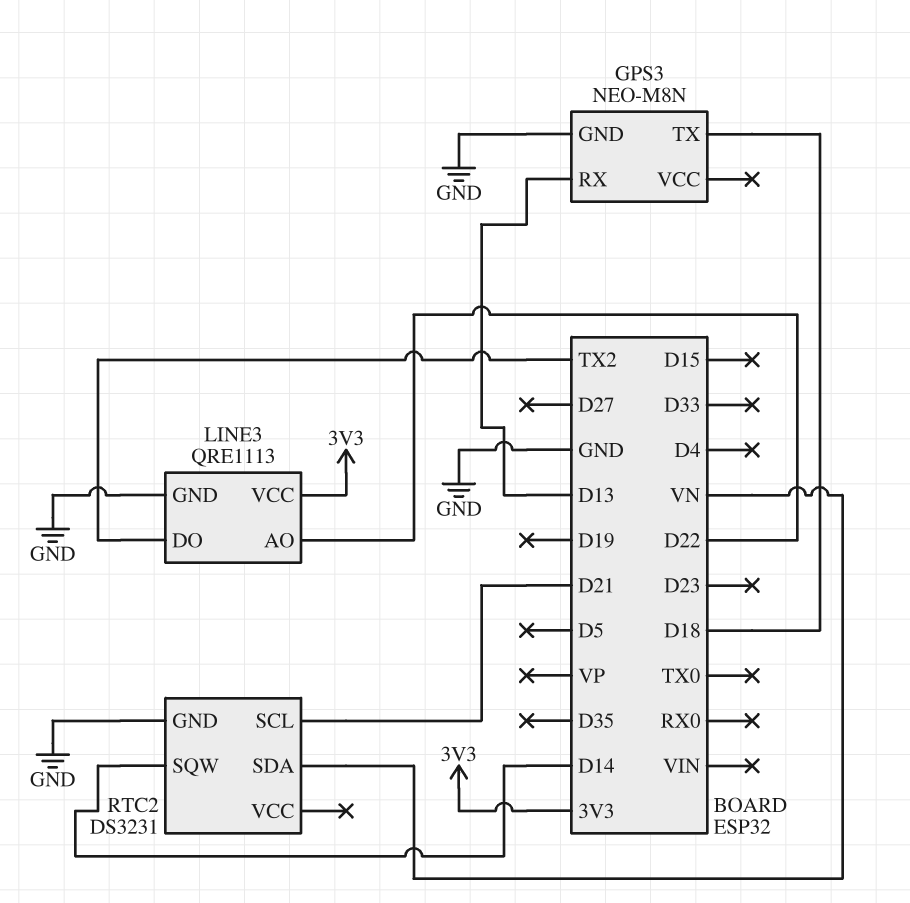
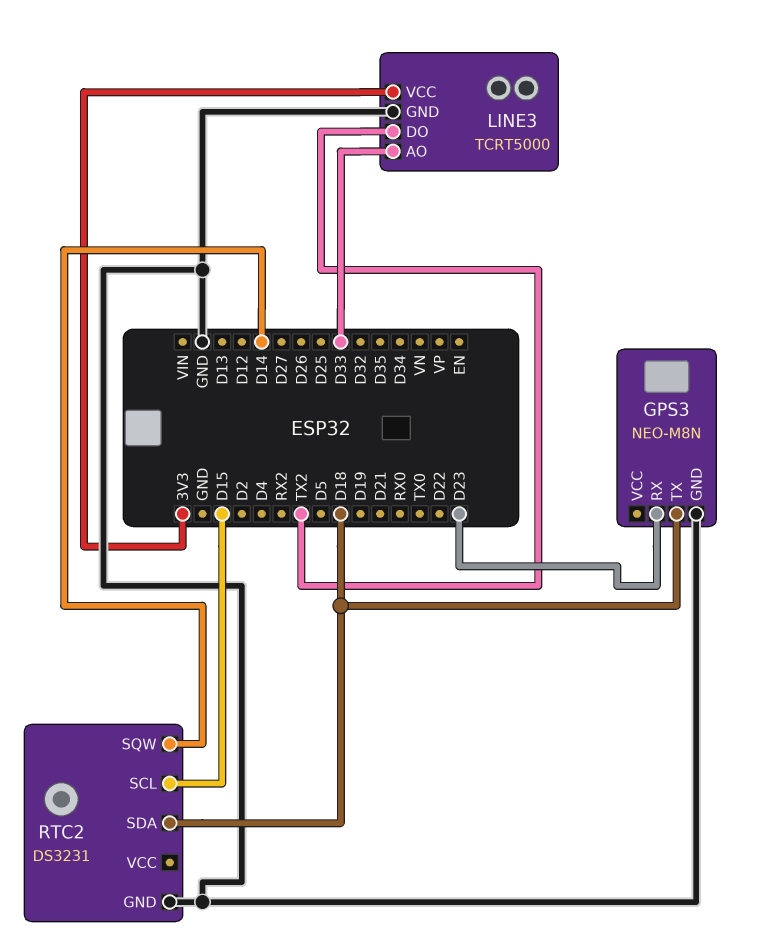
GPS3 pin RX: D13 -> D23
LINE3: QRE1113 -> TCRT5000
LINE3 pin AO: D22 -> D33
RTC2 pin SCL: D21 -> D15
RTC2 pin SDA: VN -> D18

